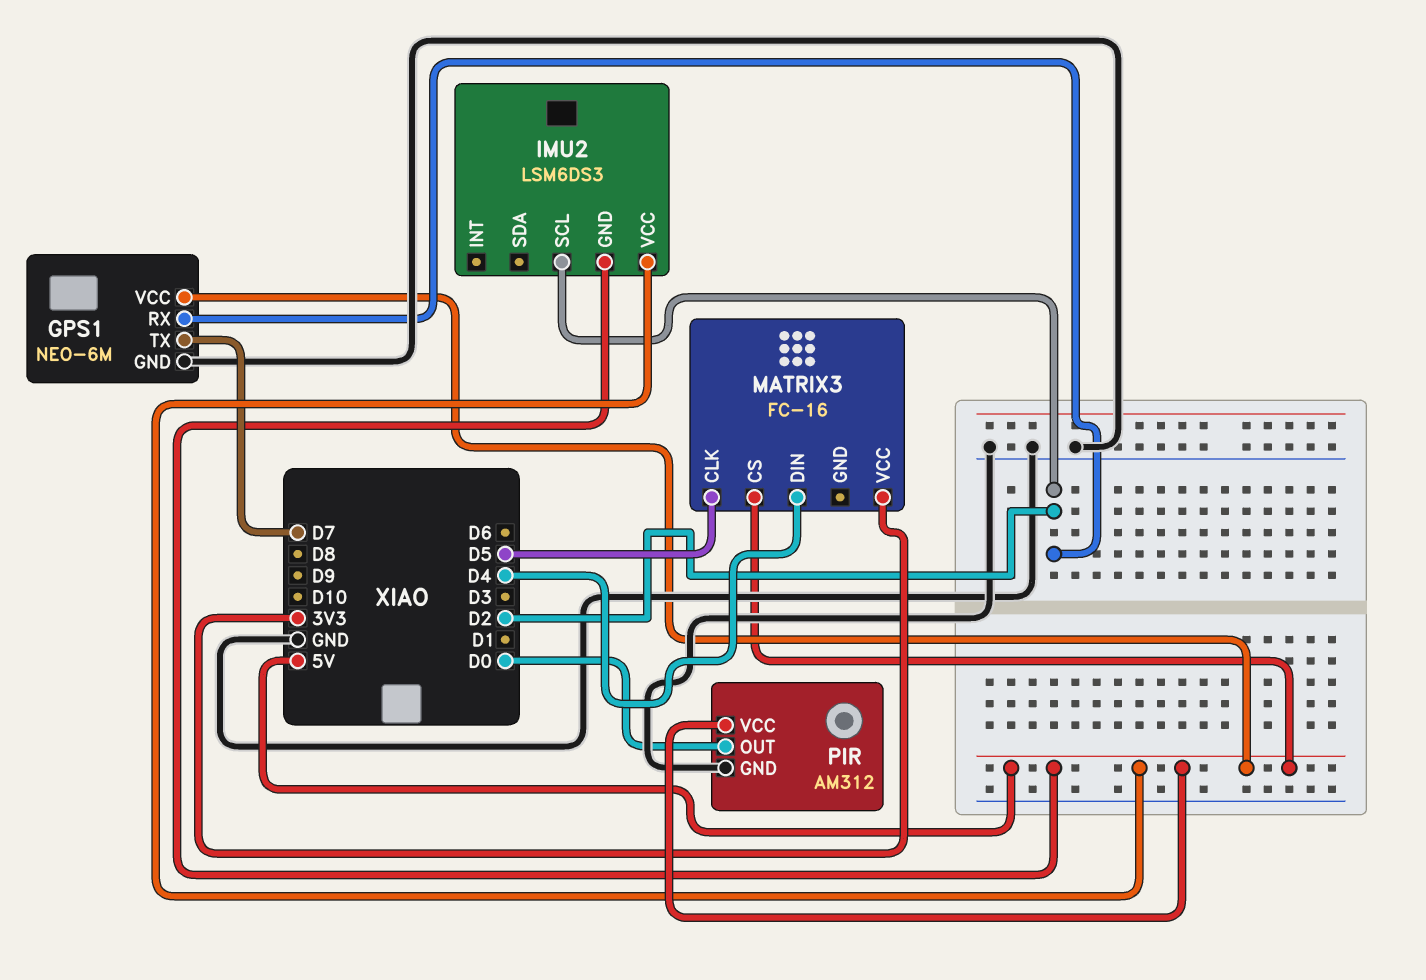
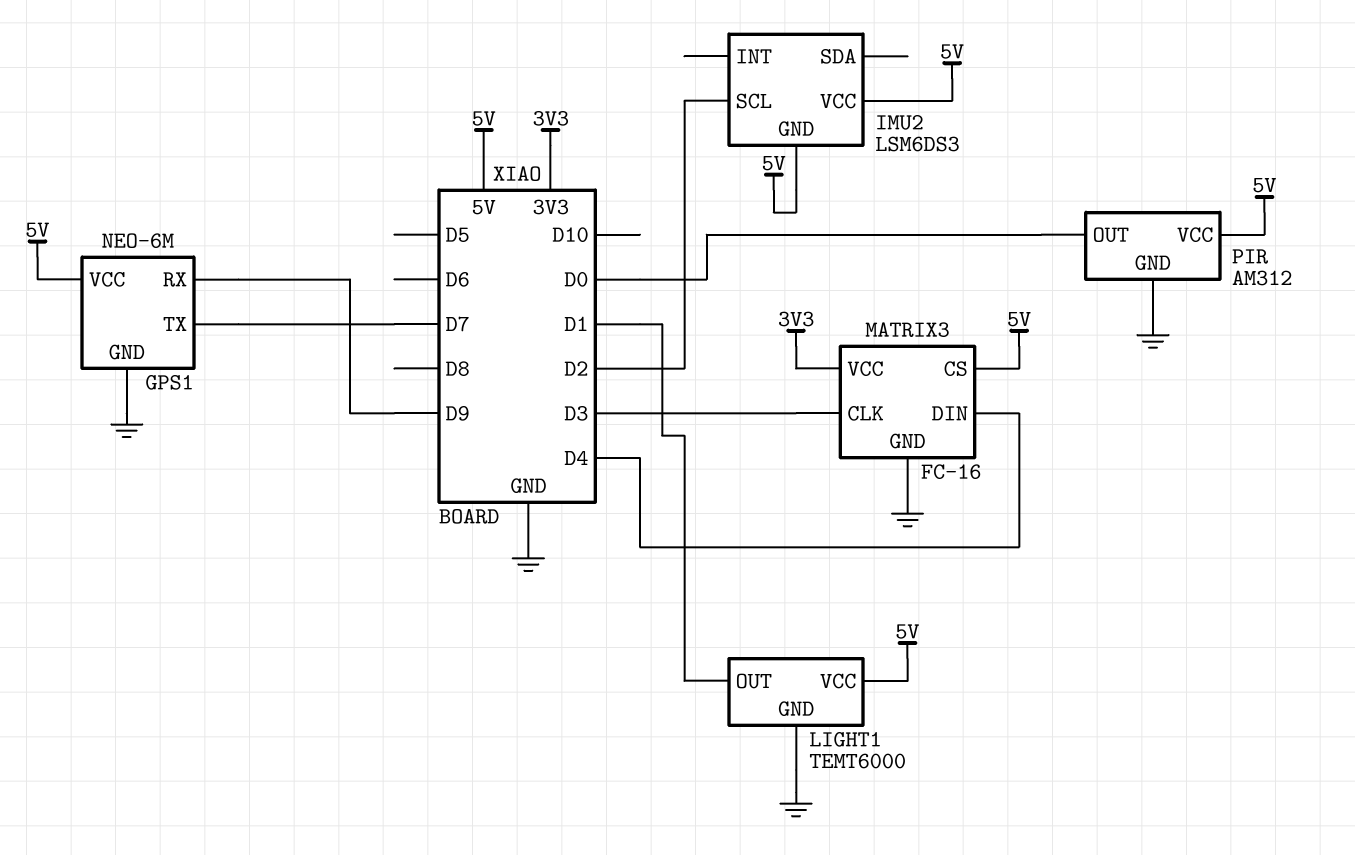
GPS1 pin RX: D2 -> D9
LIGHT1: none -> TEMT6000
LIGHT1 pin GND: none -> GND
LIGHT1 pin OUT: none -> D1
LIGHT1 pin VCC: none -> 5V
MATRIX3 pin CLK: D5 -> D3
MATRIX3 pin GND: none -> GND

